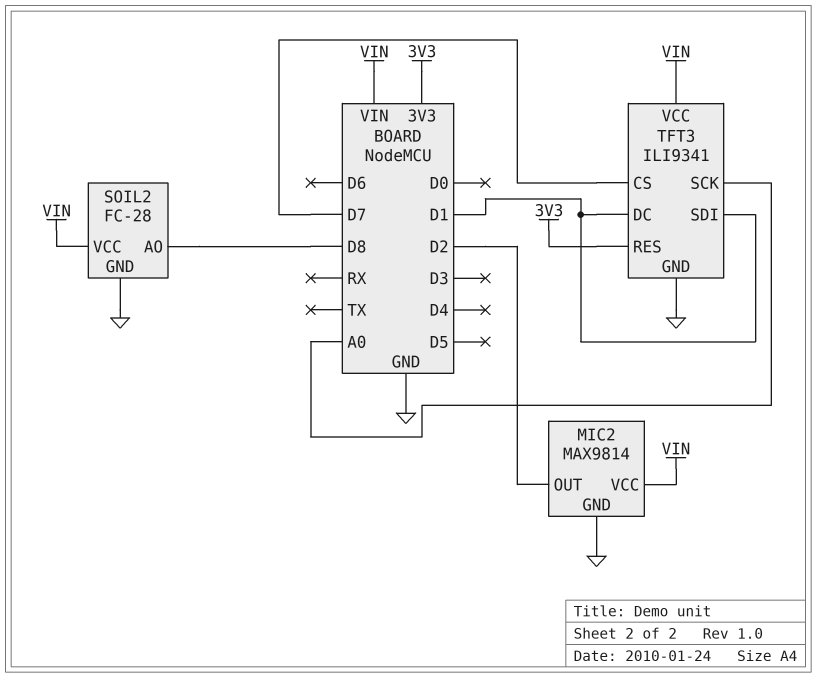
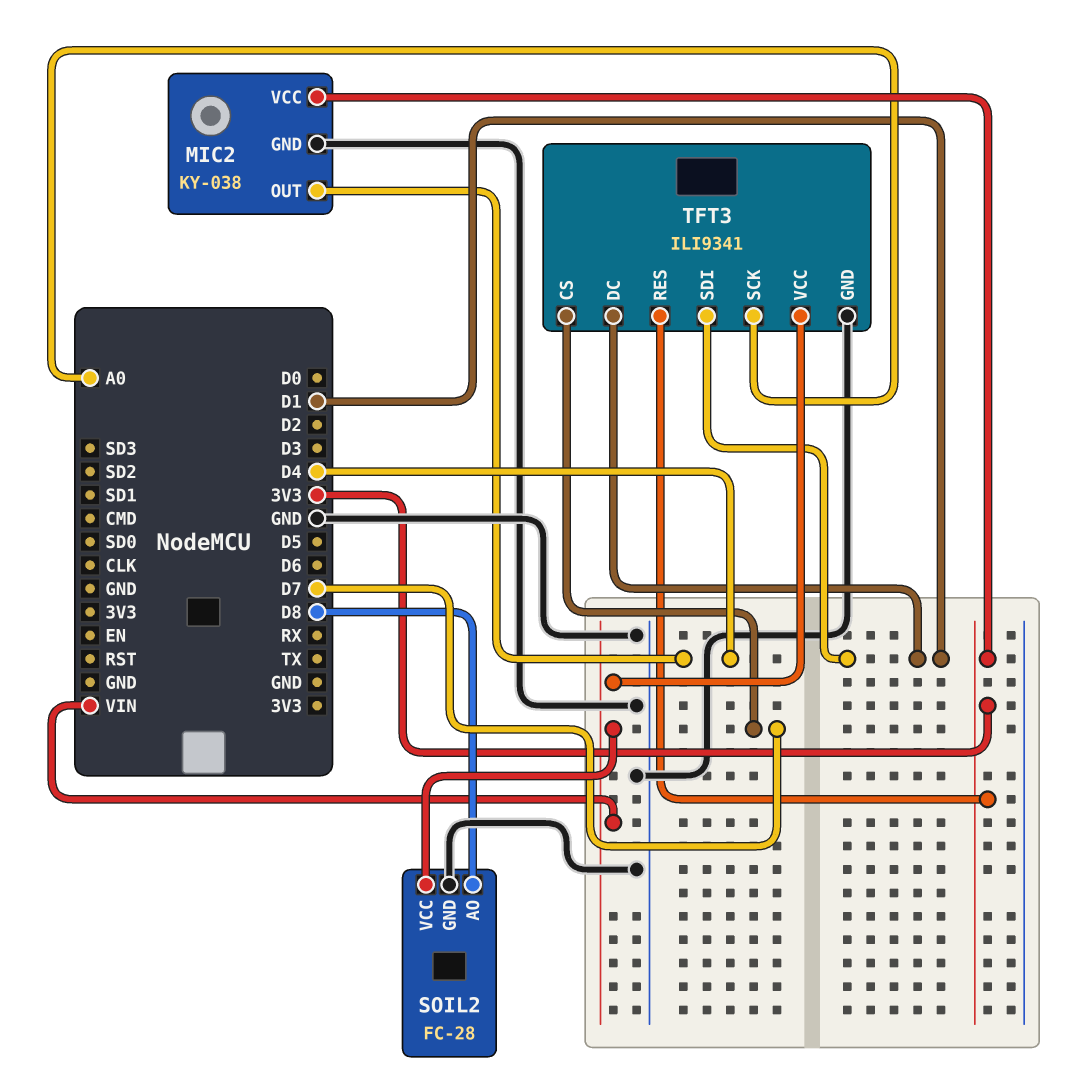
MIC2: MAX9814 -> KY-038
MIC2 pin OUT: D2 -> D4
MIC2 pin VCC: VIN -> 3V3

